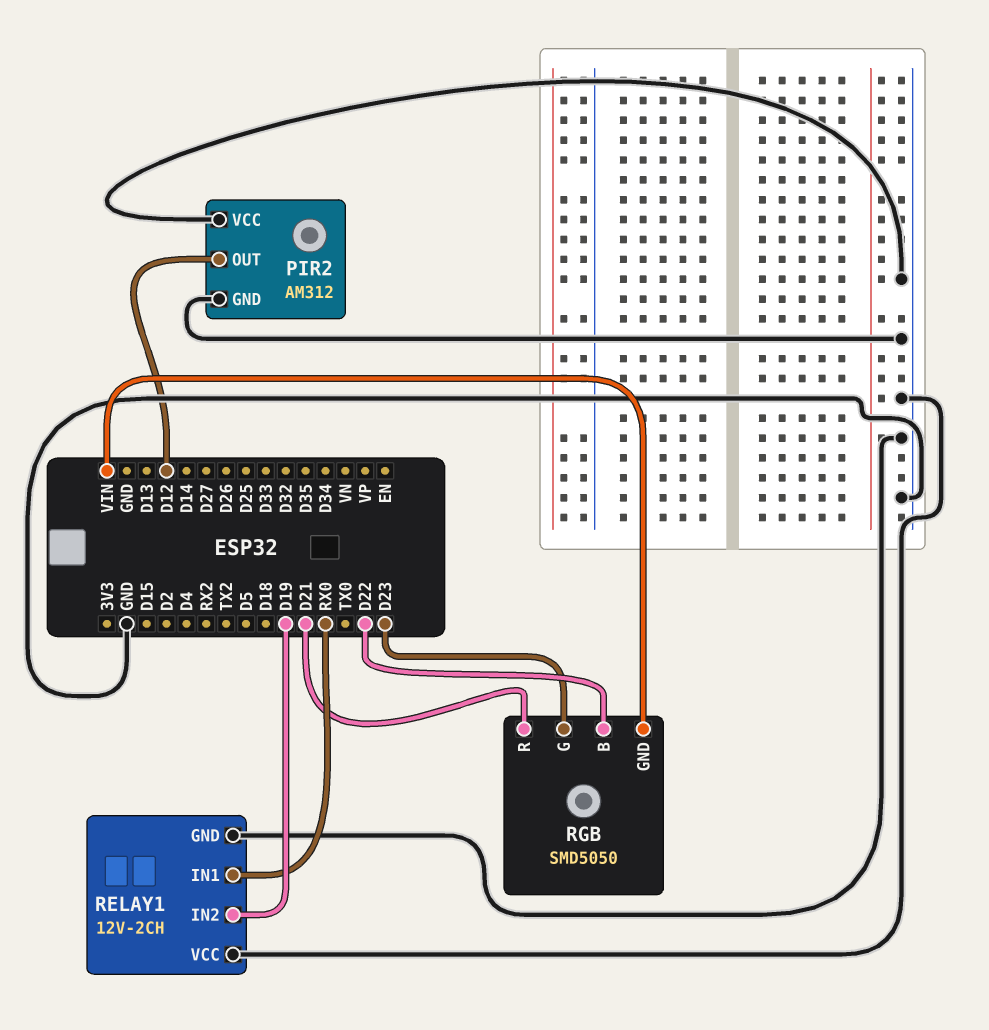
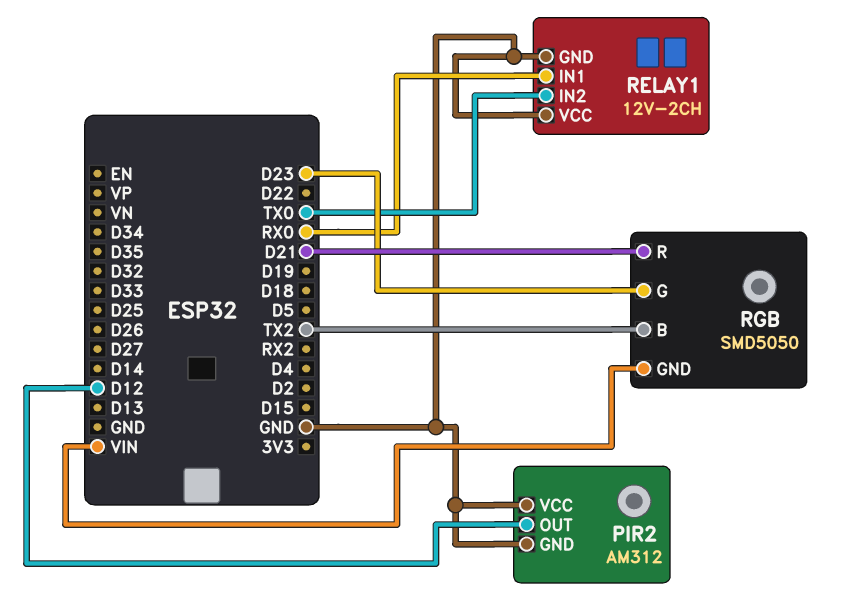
RELAY1 pin IN2: D19 -> TX0
RGB pin B: D22 -> TX2

